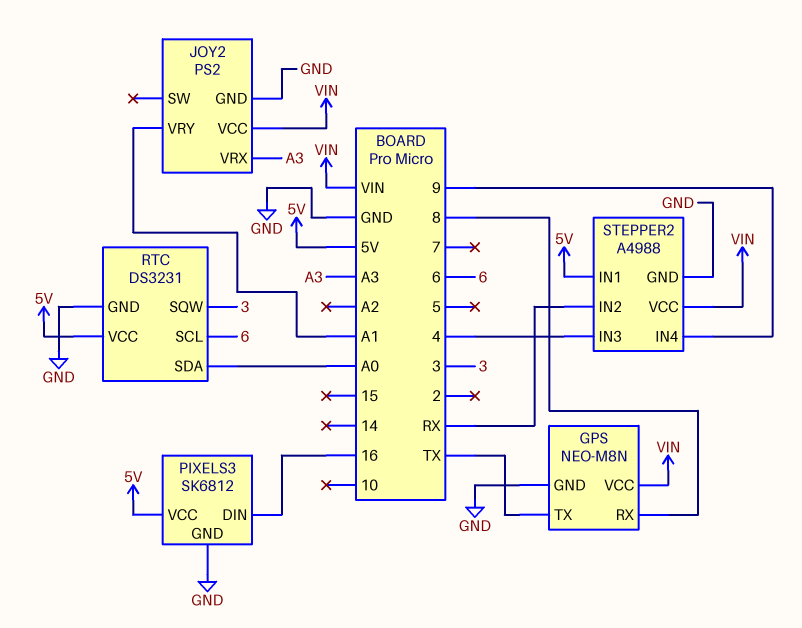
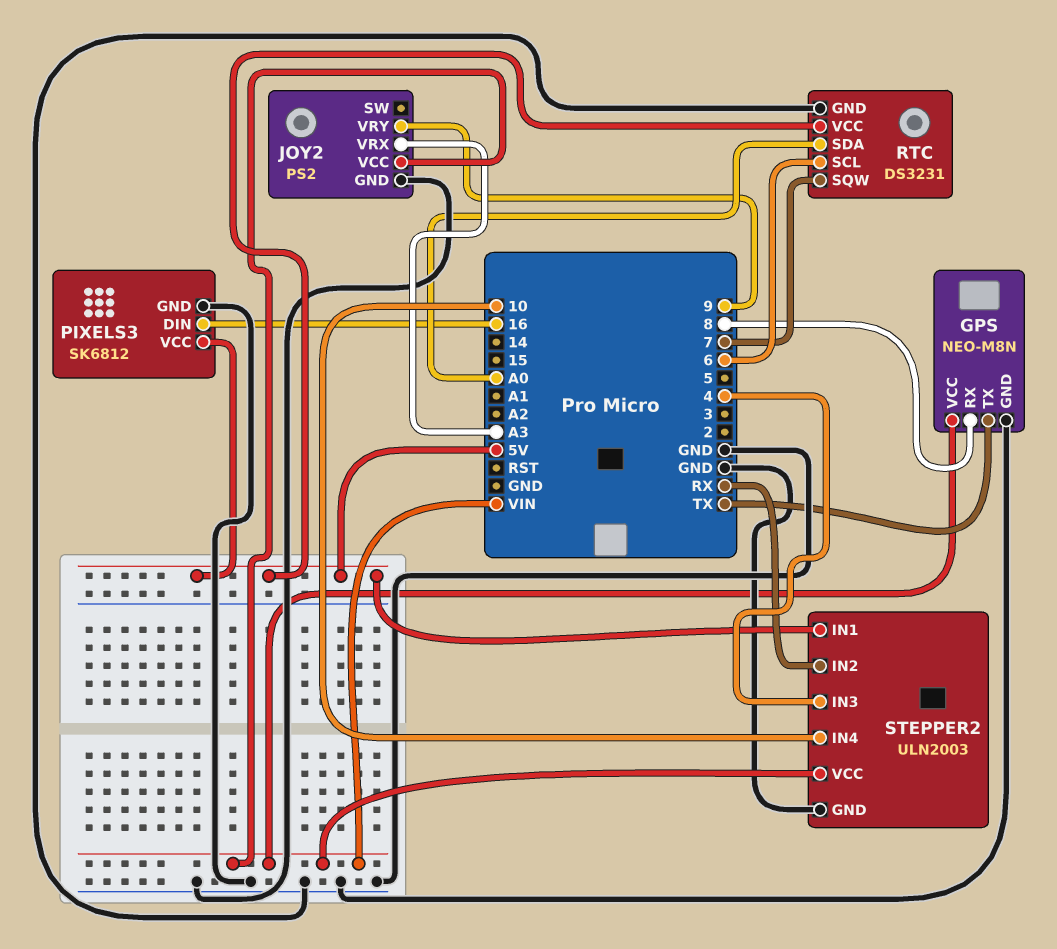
JOY2 pin VRY: A1 -> 9
RTC pin SQW: 3 -> 7
STEPPER2: A4988 -> ULN2003
STEPPER2 pin IN4: 9 -> 10

